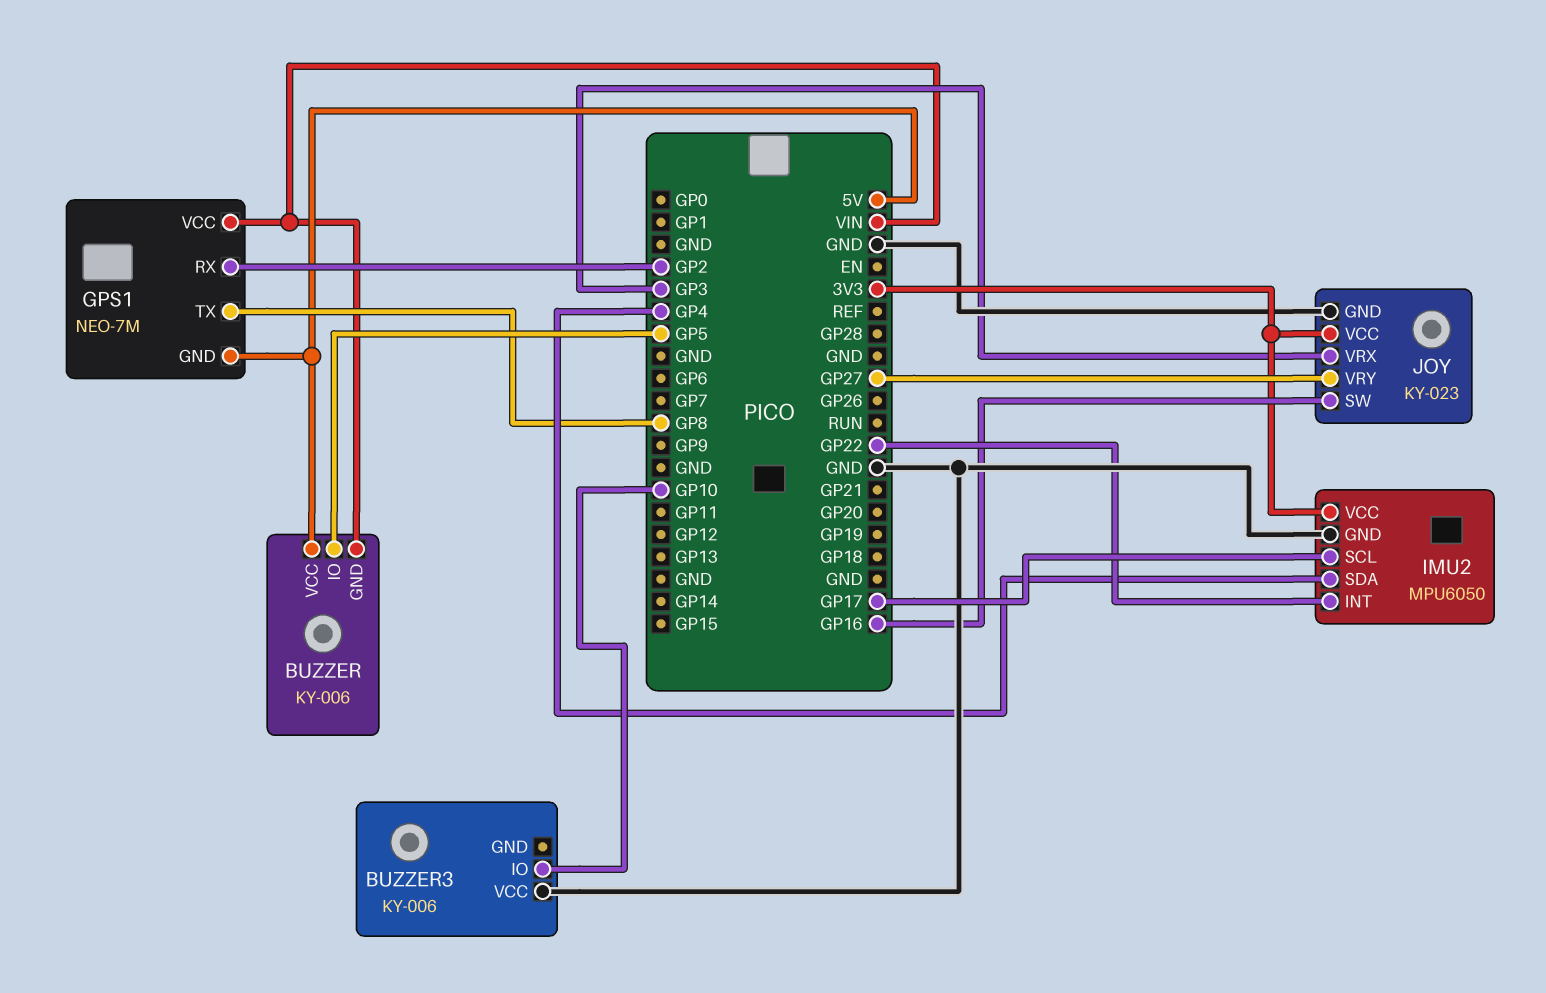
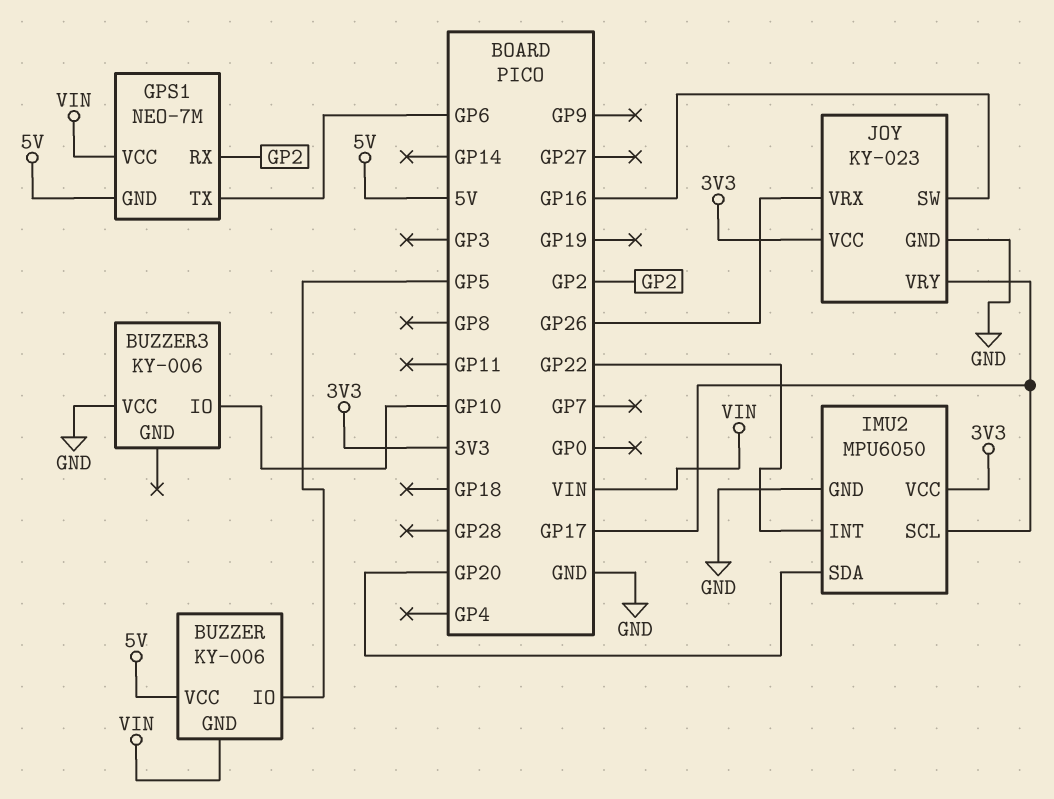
GPS1 pin TX: GP8 -> GP6
IMU2 pin SDA: GP4 -> GP20
JOY pin VRX: GP3 -> GP26
JOY pin VRY: GP27 -> GP17

